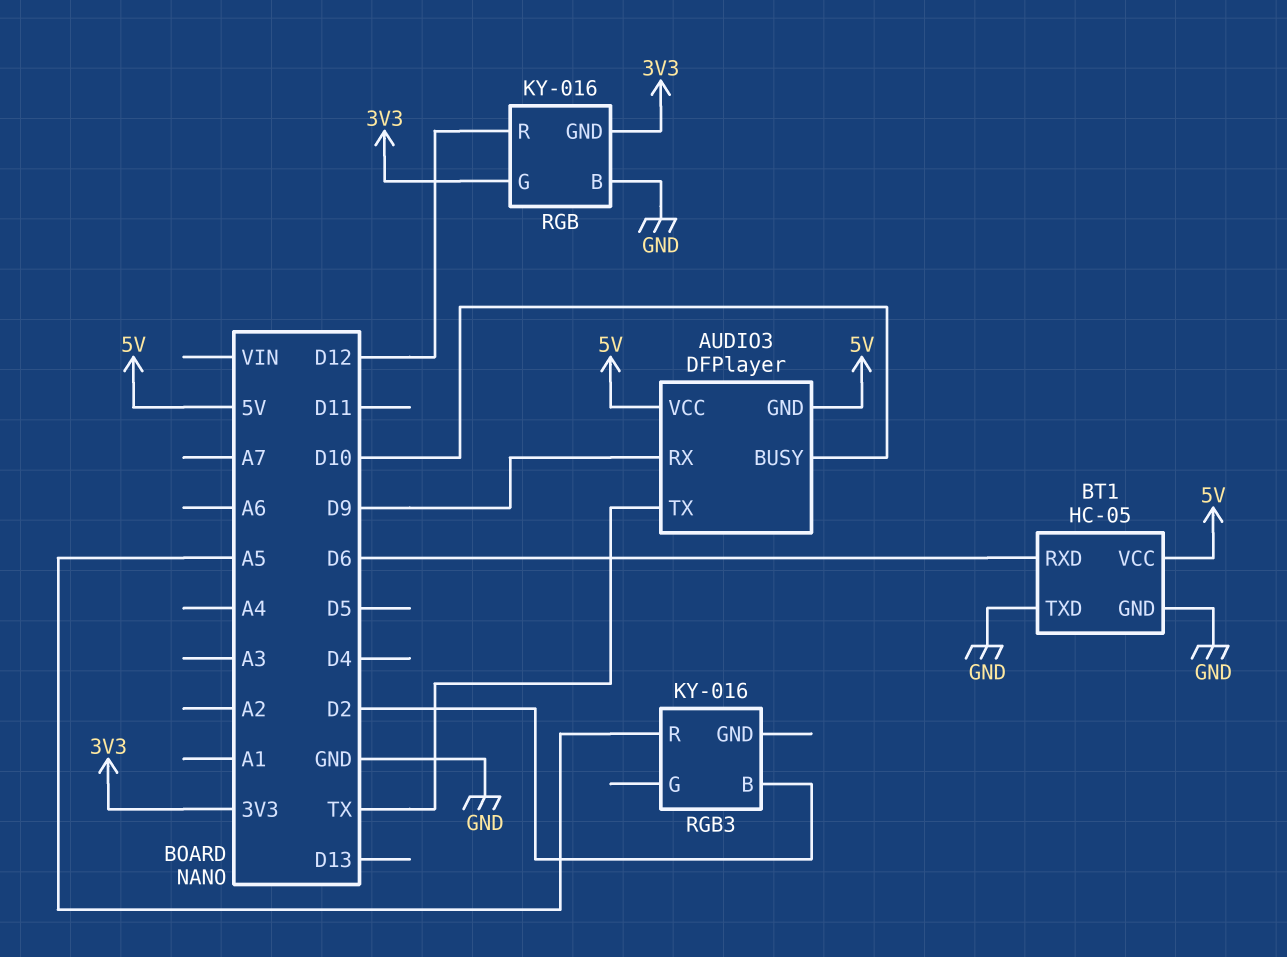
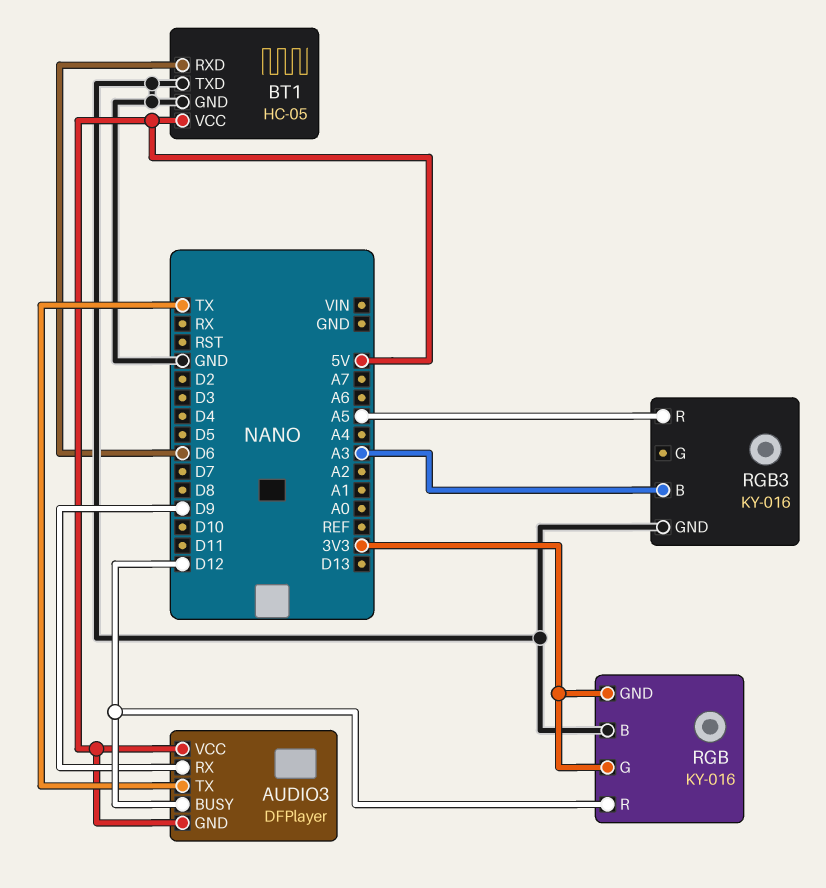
AUDIO3 pin BUSY: D10 -> D12
RGB3 pin B: D2 -> A3
RGB3 pin GND: none -> GND

